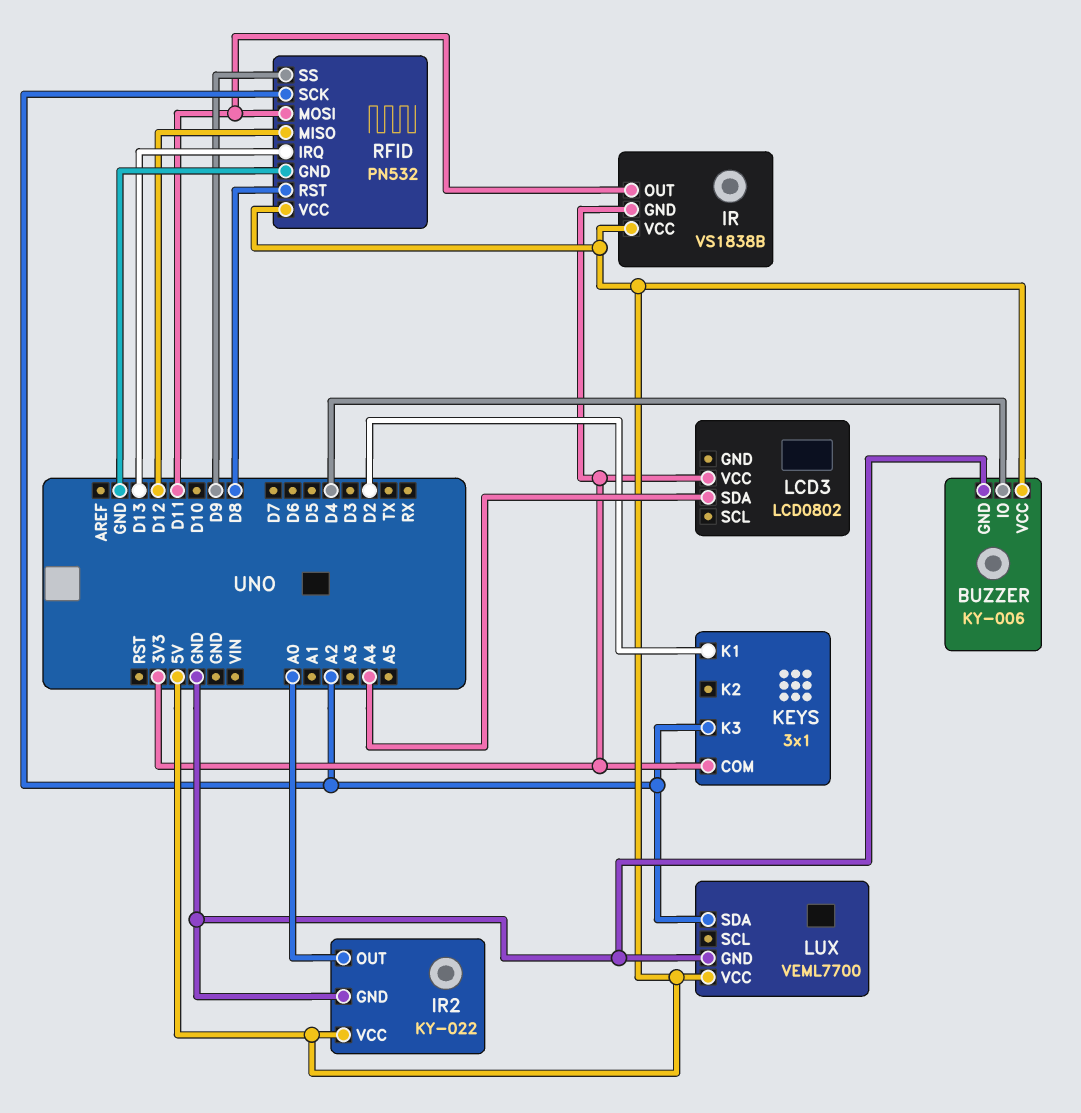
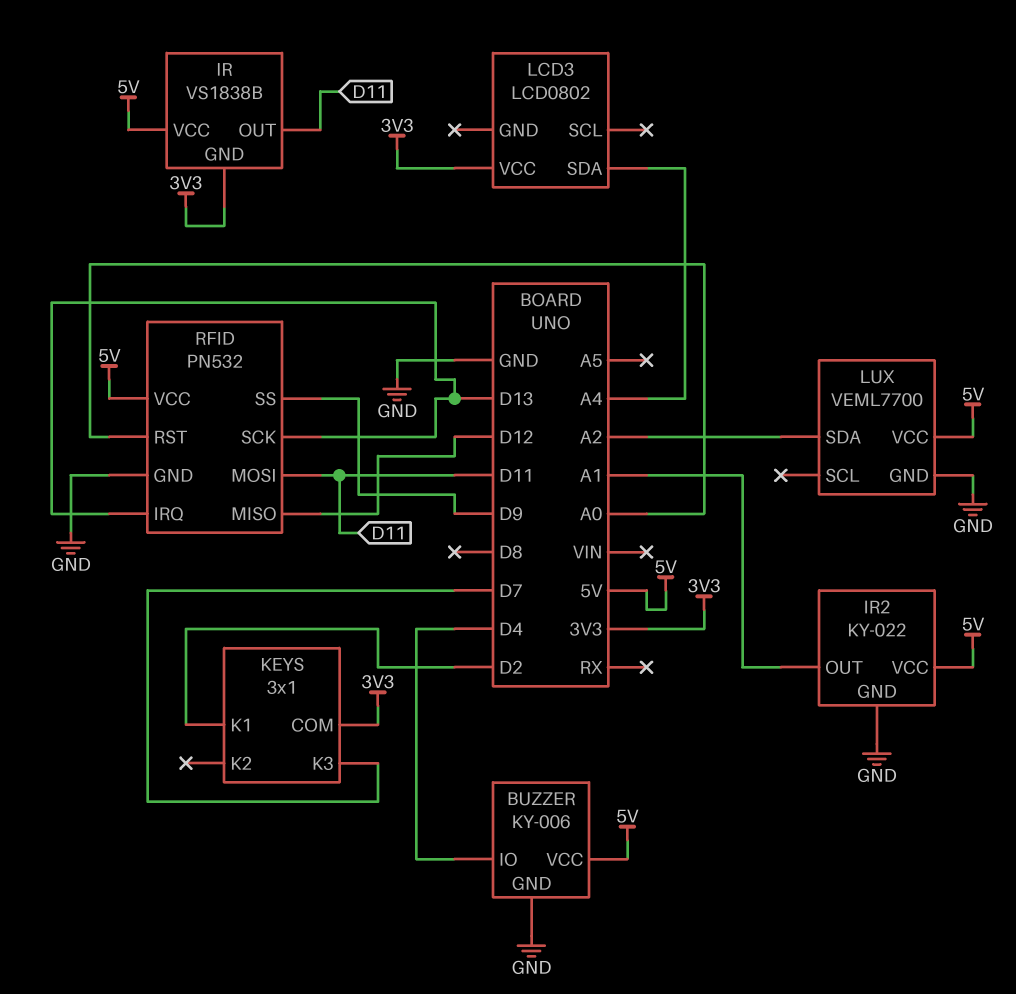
IR2 pin OUT: A0 -> A1
KEYS pin K3: A2 -> D7
RFID pin RST: D8 -> A0
RFID pin SCK: A2 -> D13

